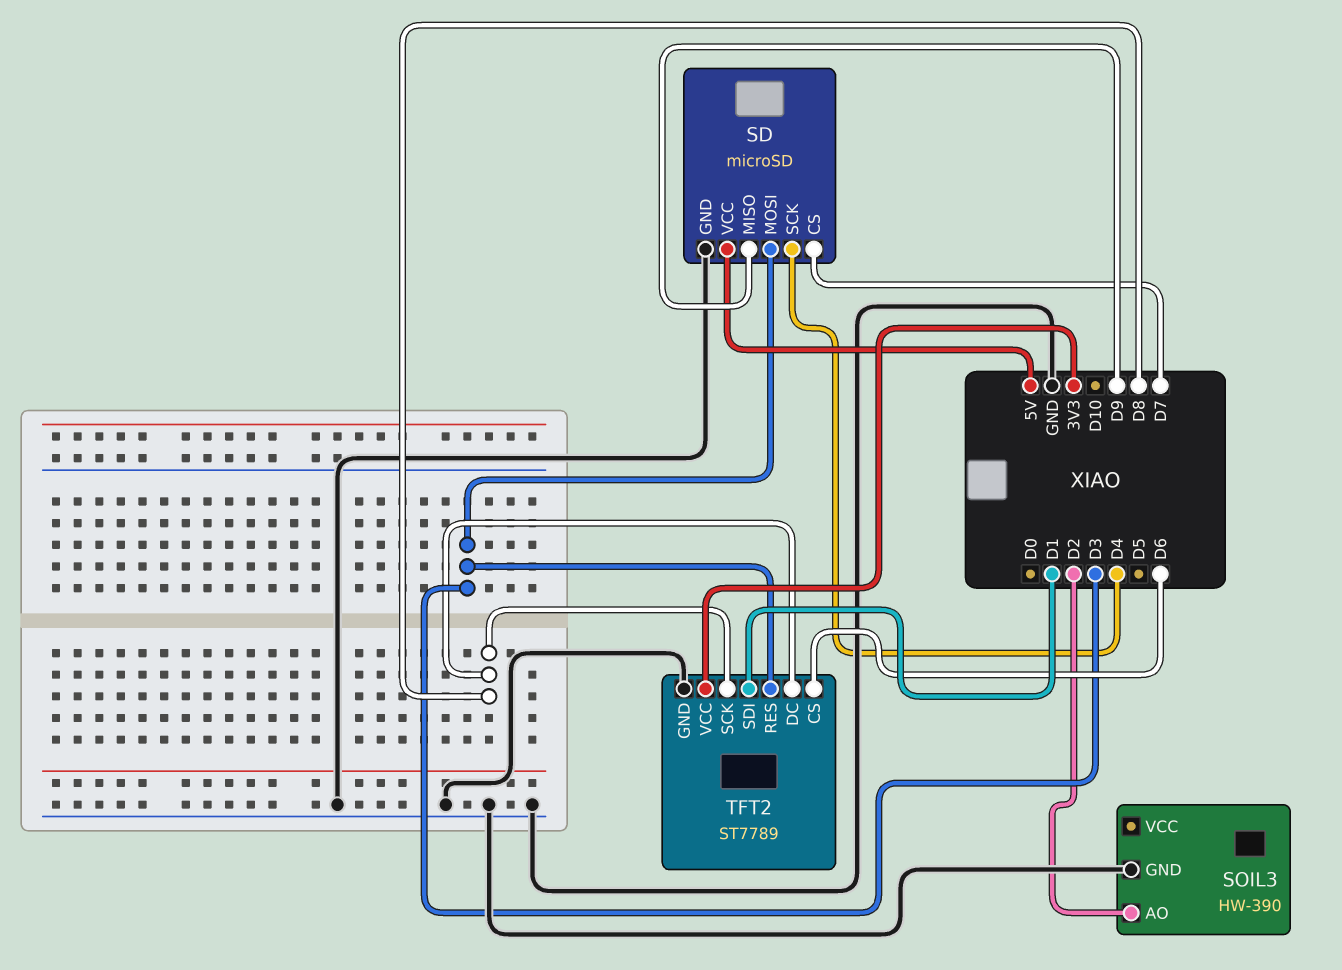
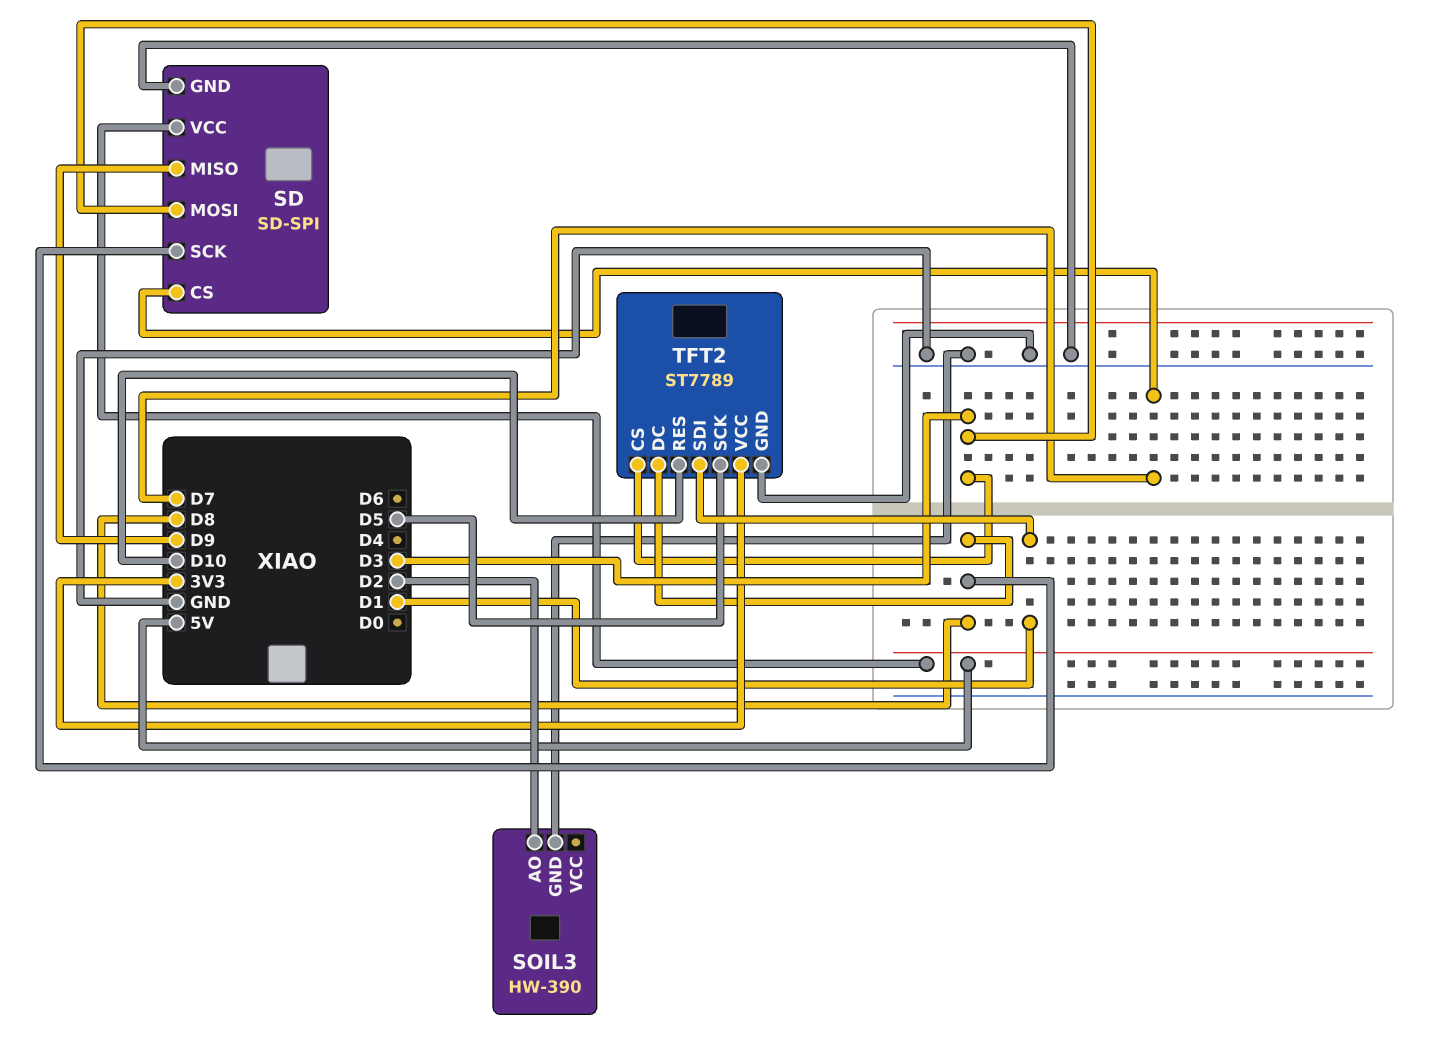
SD: microSD -> SD-SPI
SD pin SCK: D4 -> D8
TFT2 pin CS: D6 -> D3
TFT2 pin RES: D3 -> D10
TFT2 pin SCK: D8 -> D5

